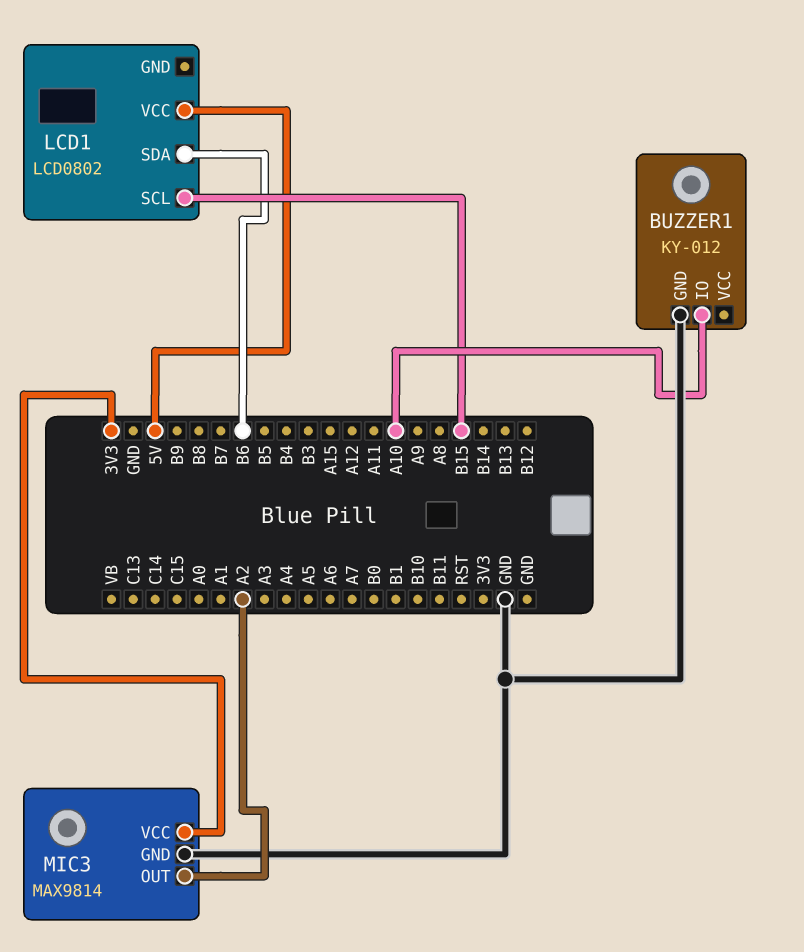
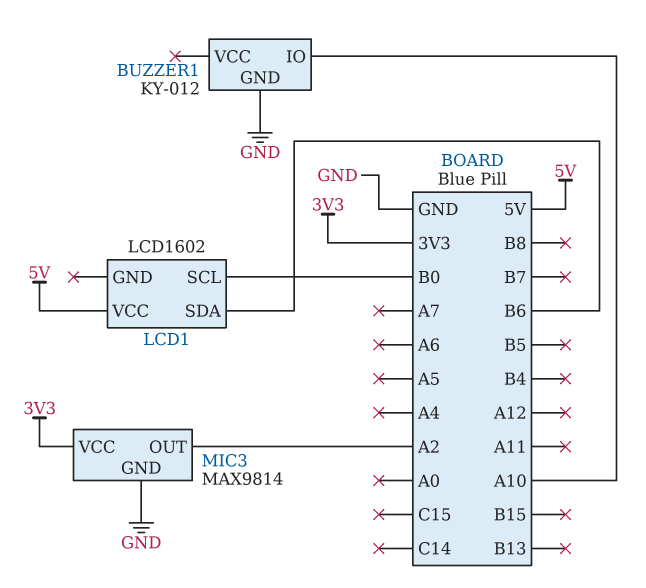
LCD1: LCD0802 -> LCD1602
LCD1 pin SCL: B15 -> B0

